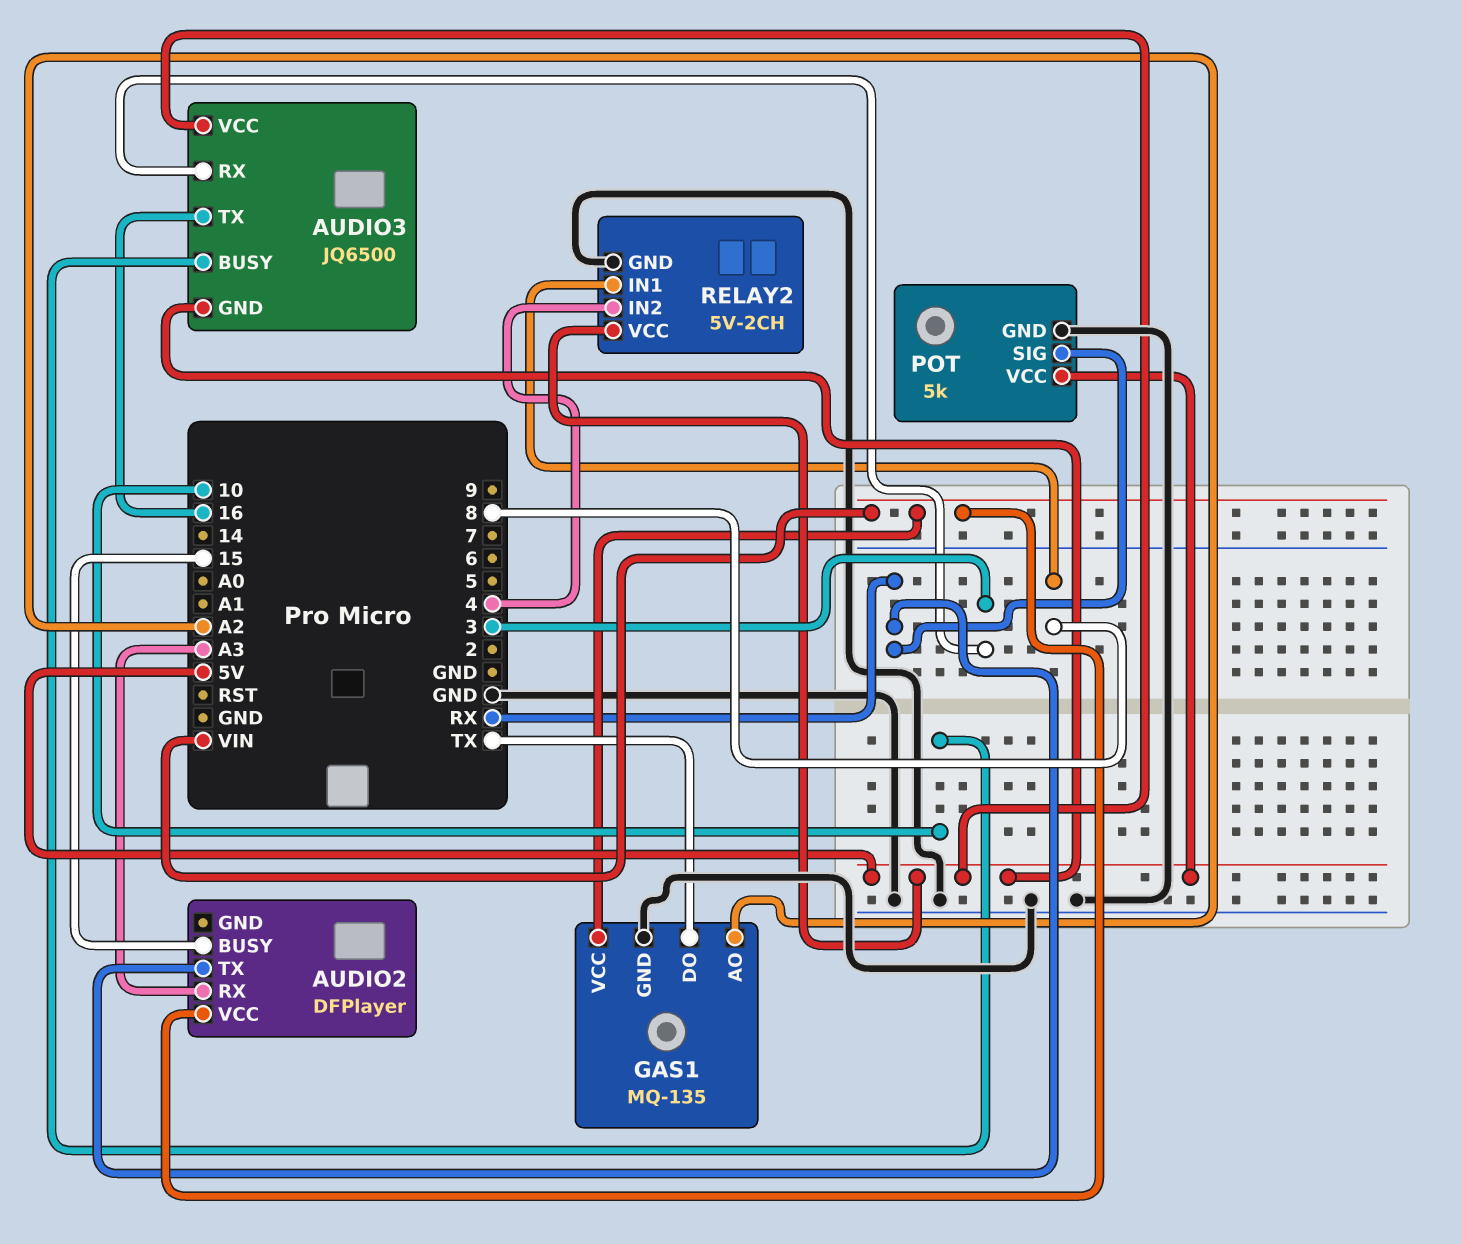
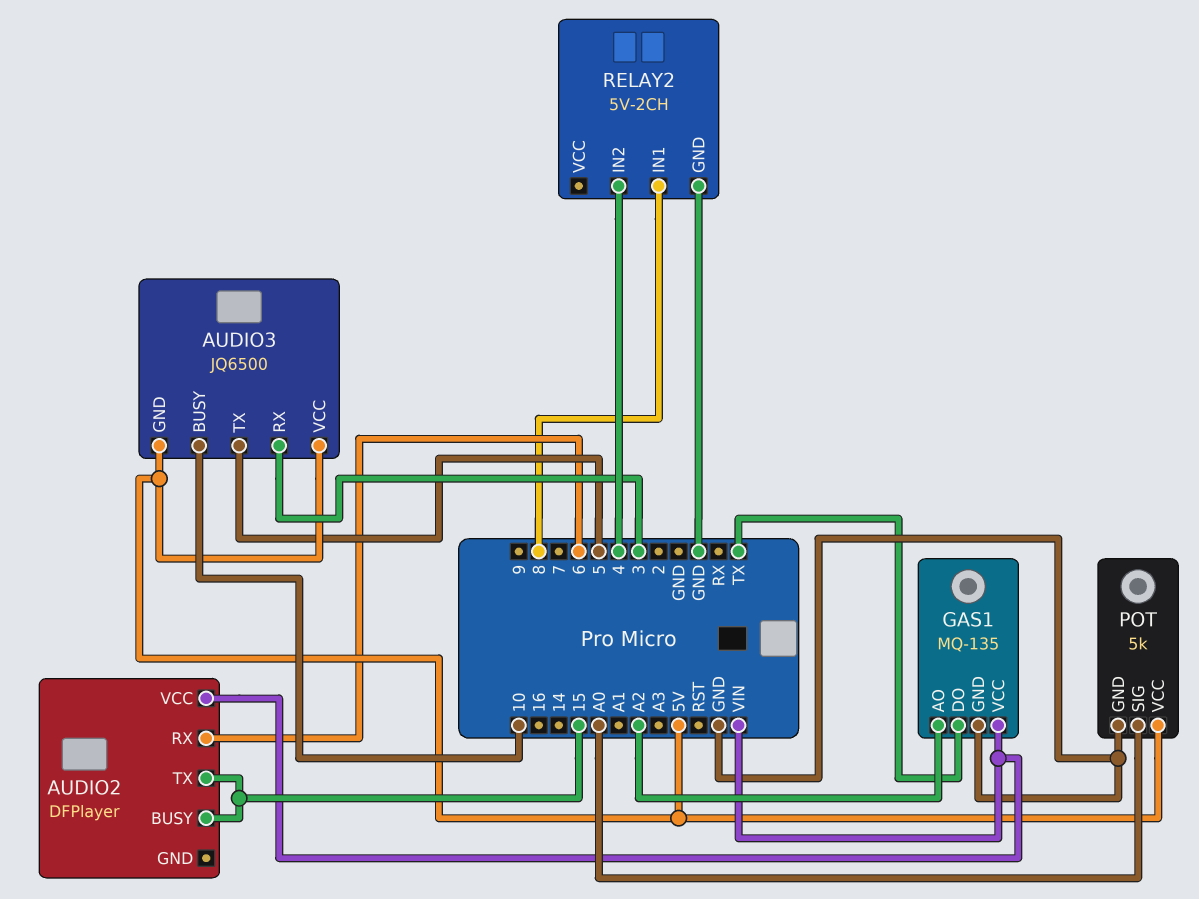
AUDIO2 pin RX: A3 -> 6
AUDIO2 pin TX: RX -> 15
AUDIO3 pin TX: 16 -> 5
POT pin SIG: RX -> A0
RELAY2 pin VCC: 5V -> none

